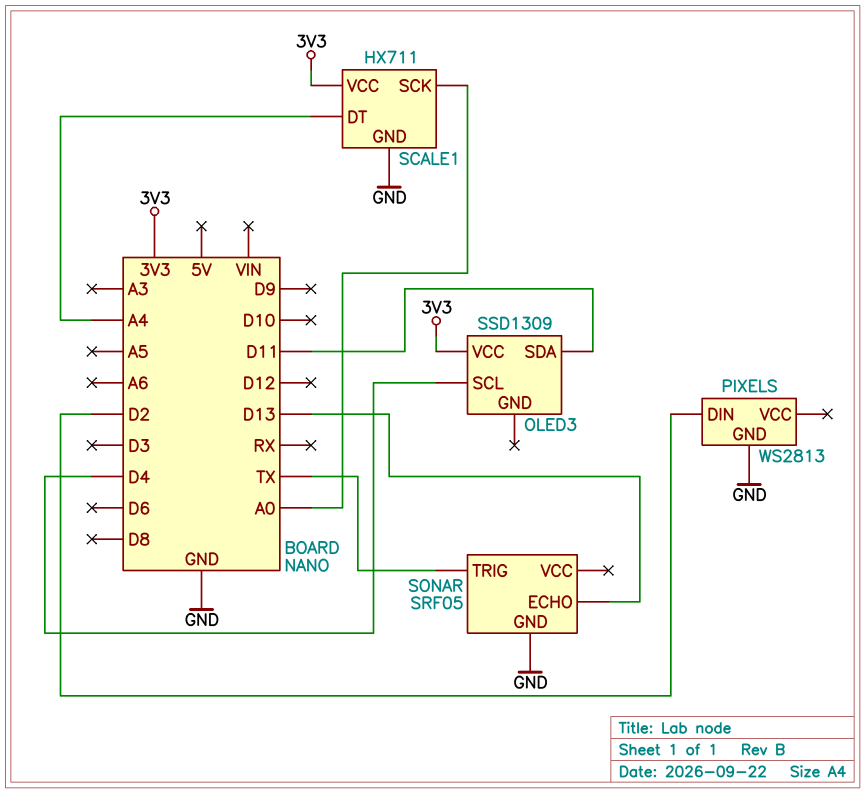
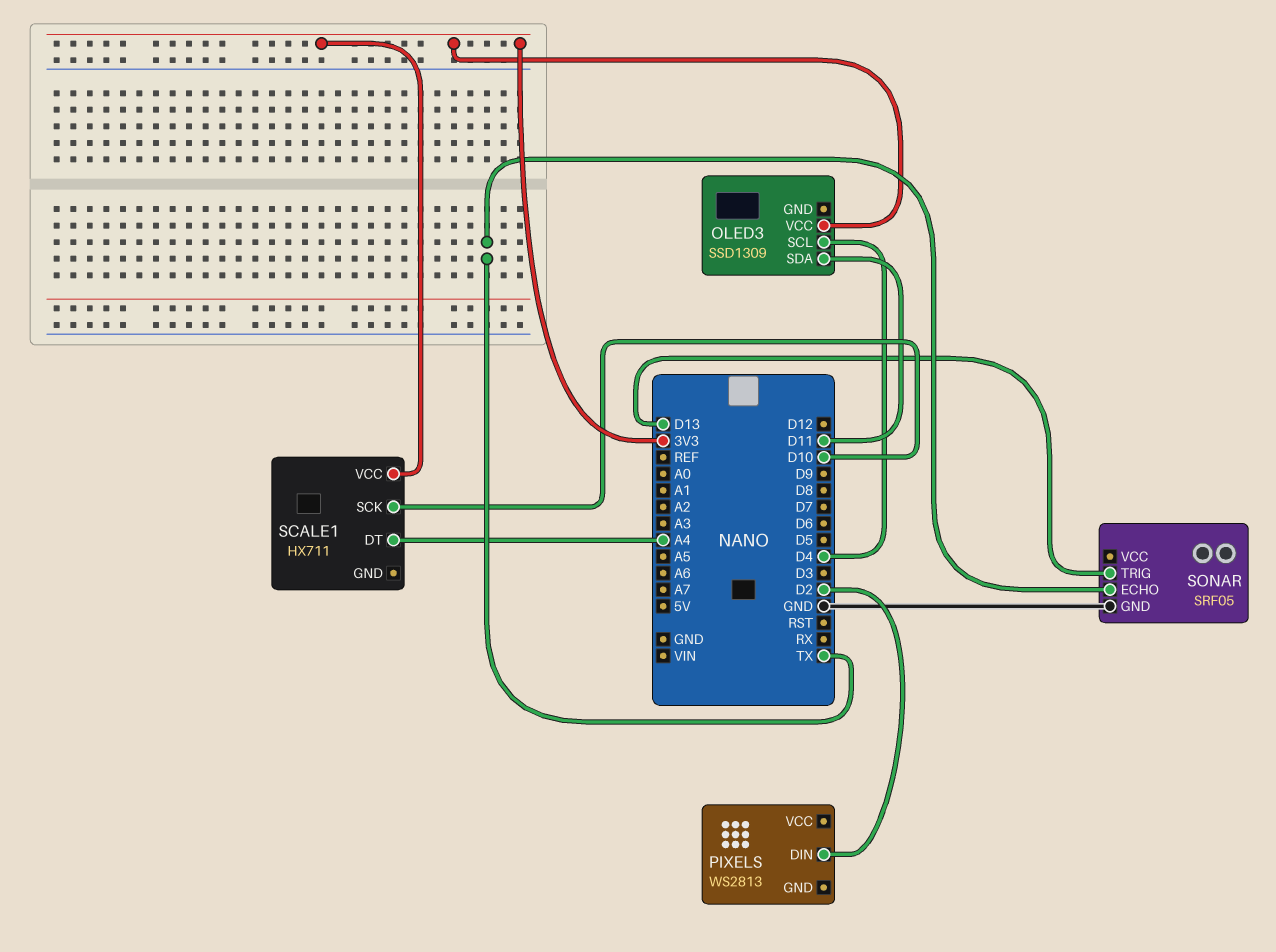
PIXELS pin GND: GND -> none
SCALE1 pin GND: GND -> none
SCALE1 pin SCK: A0 -> D10
SONAR pin ECHO: D13 -> TX
SONAR pin TRIG: TX -> D13

